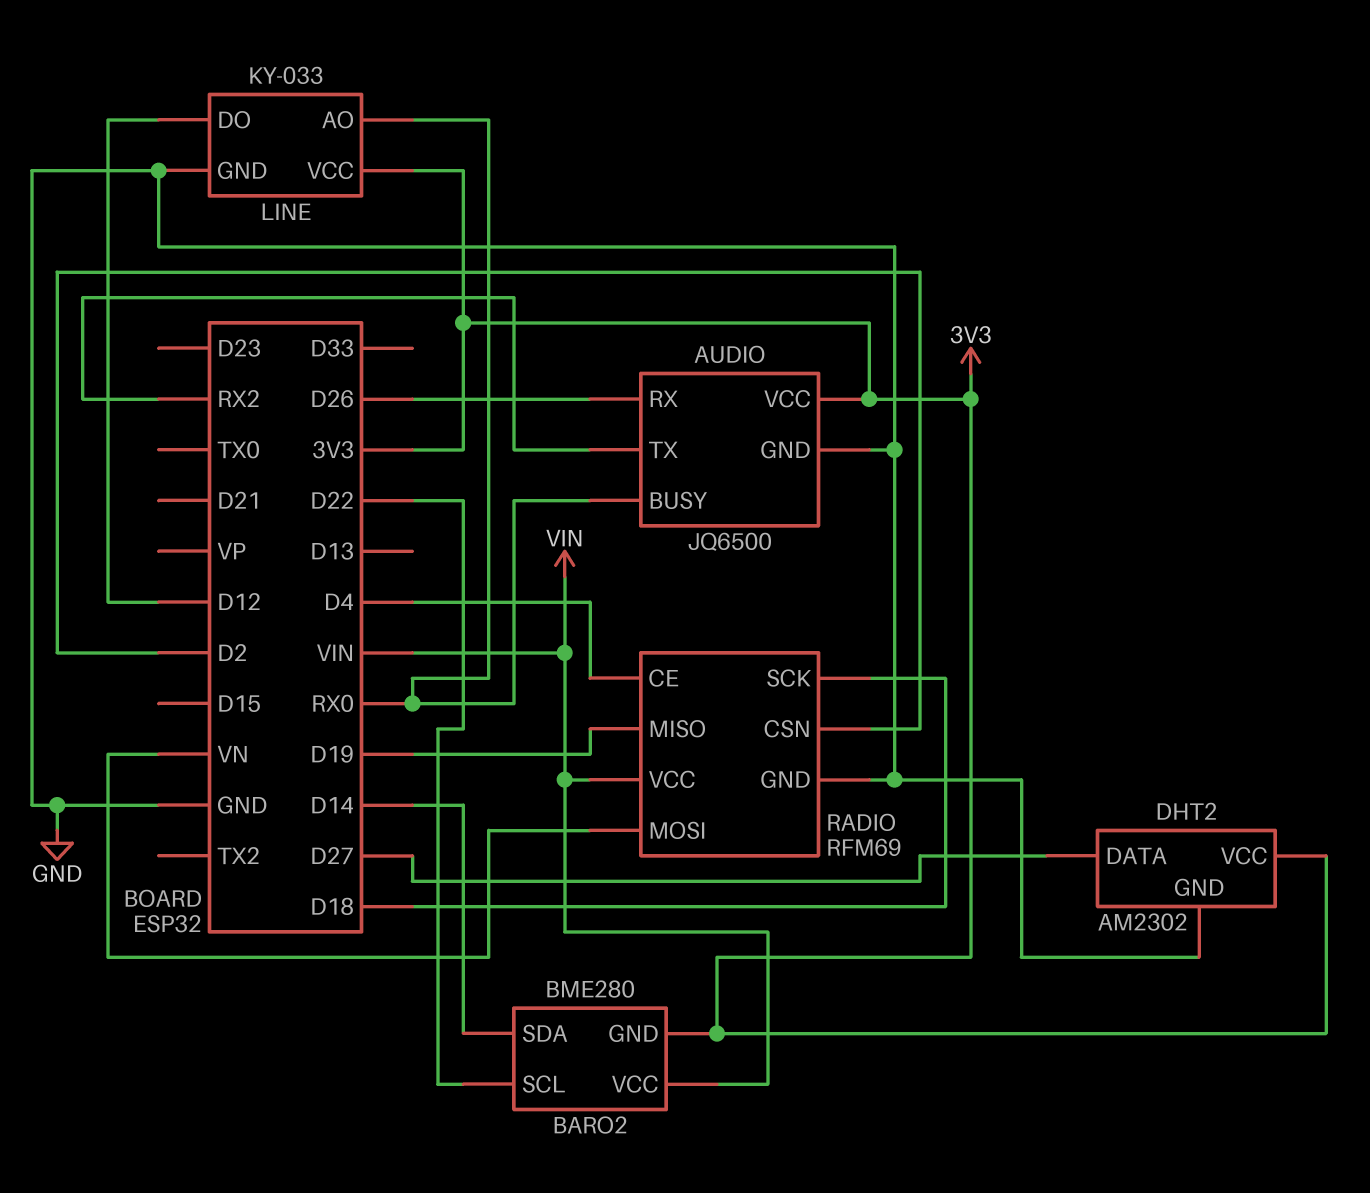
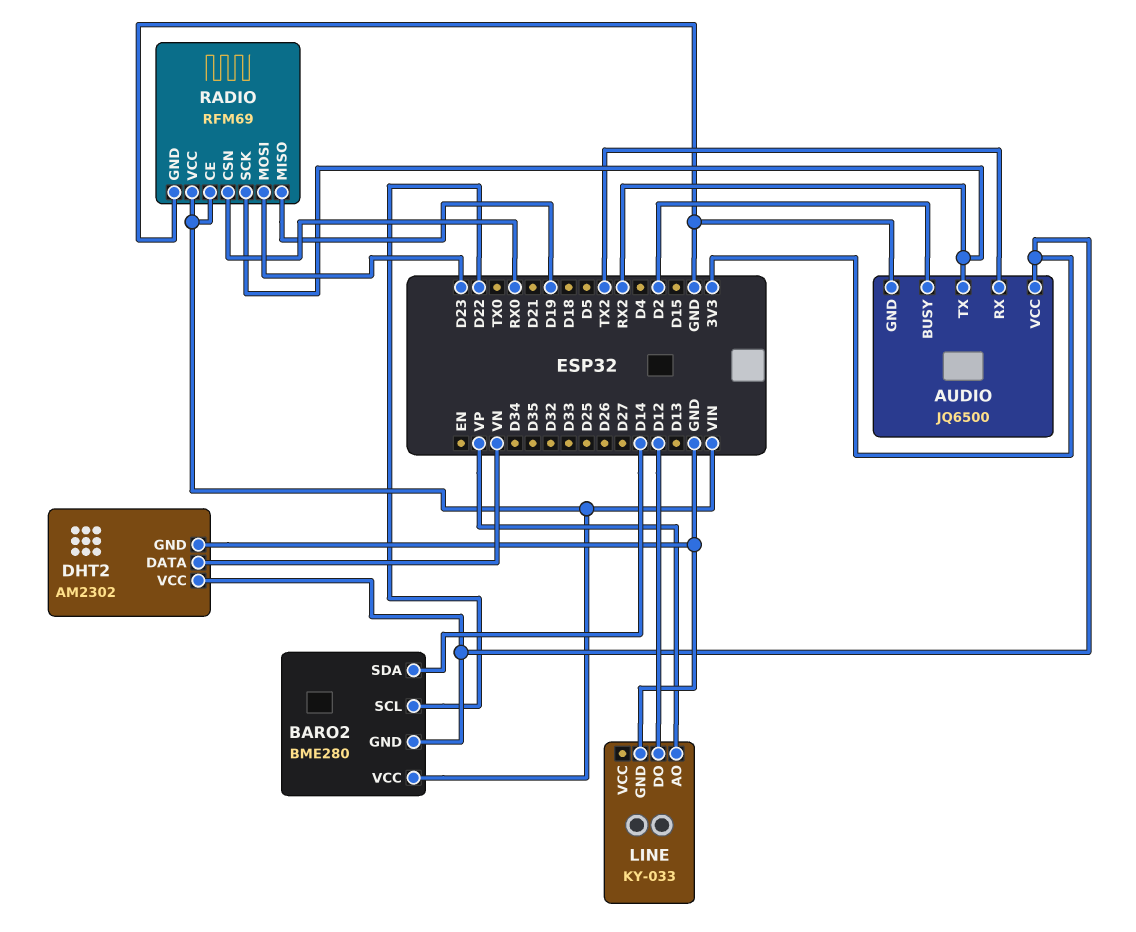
AUDIO pin BUSY: RX0 -> D2
AUDIO pin RX: D26 -> TX2
DHT2 pin DATA: D27 -> VN
LINE pin AO: RX0 -> VP
LINE pin VCC: 3V3 -> none
RADIO pin CE: D4 -> VIN
RADIO pin CSN: D2 -> RX0
RADIO pin MOSI: VN -> D23
RADIO pin SCK: D18 -> RX2

